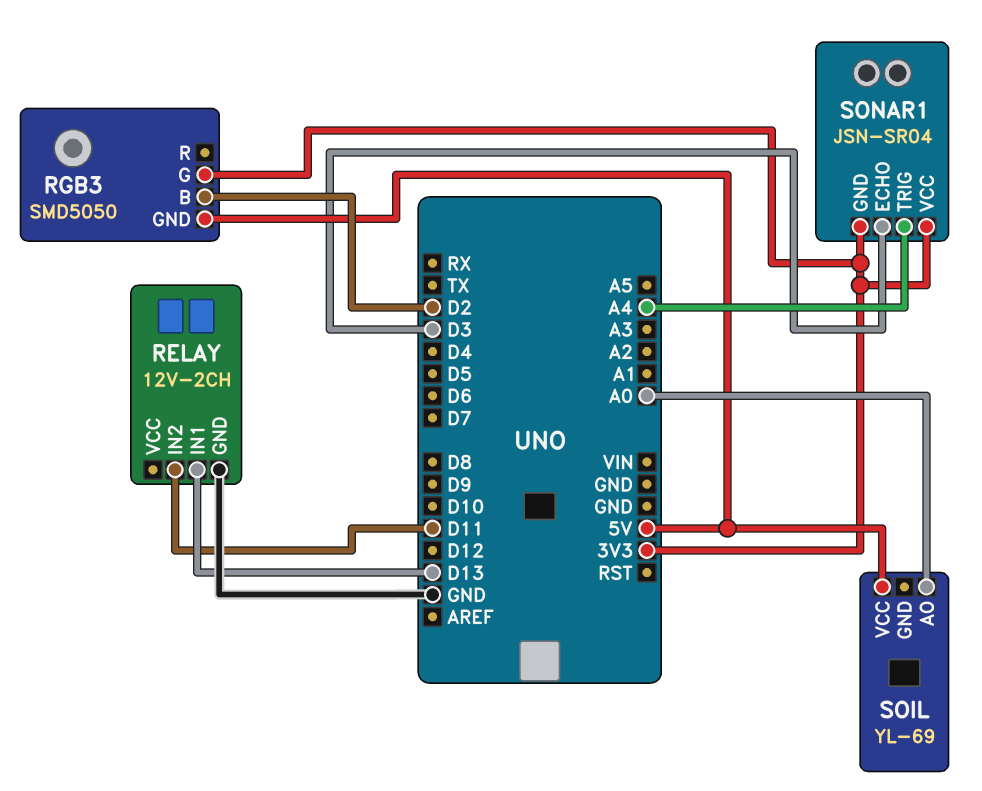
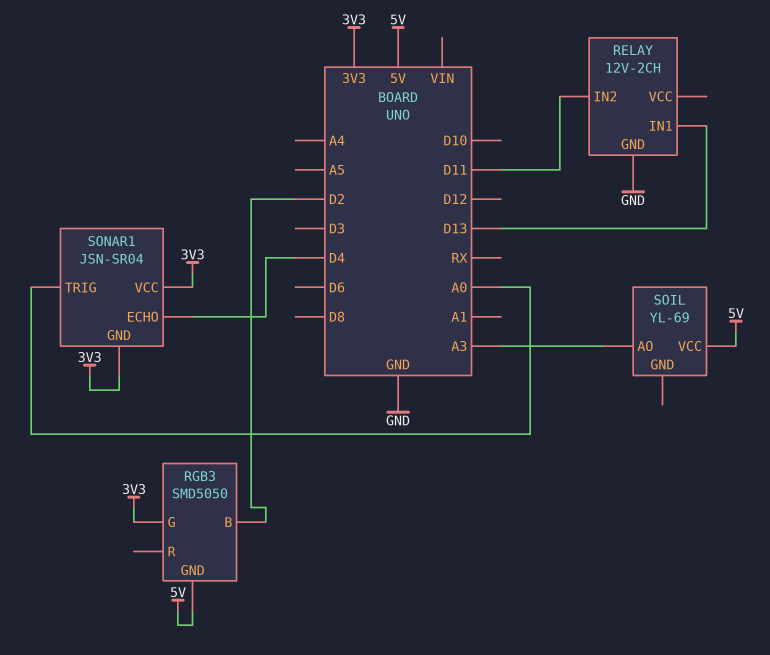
SOIL pin AO: A0 -> A3
SONAR1 pin ECHO: D3 -> D4
SONAR1 pin TRIG: A4 -> A0

